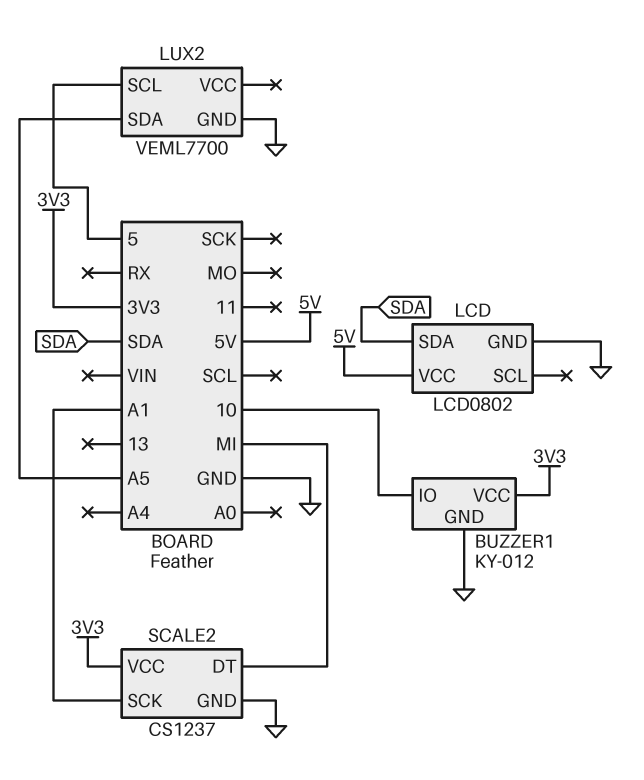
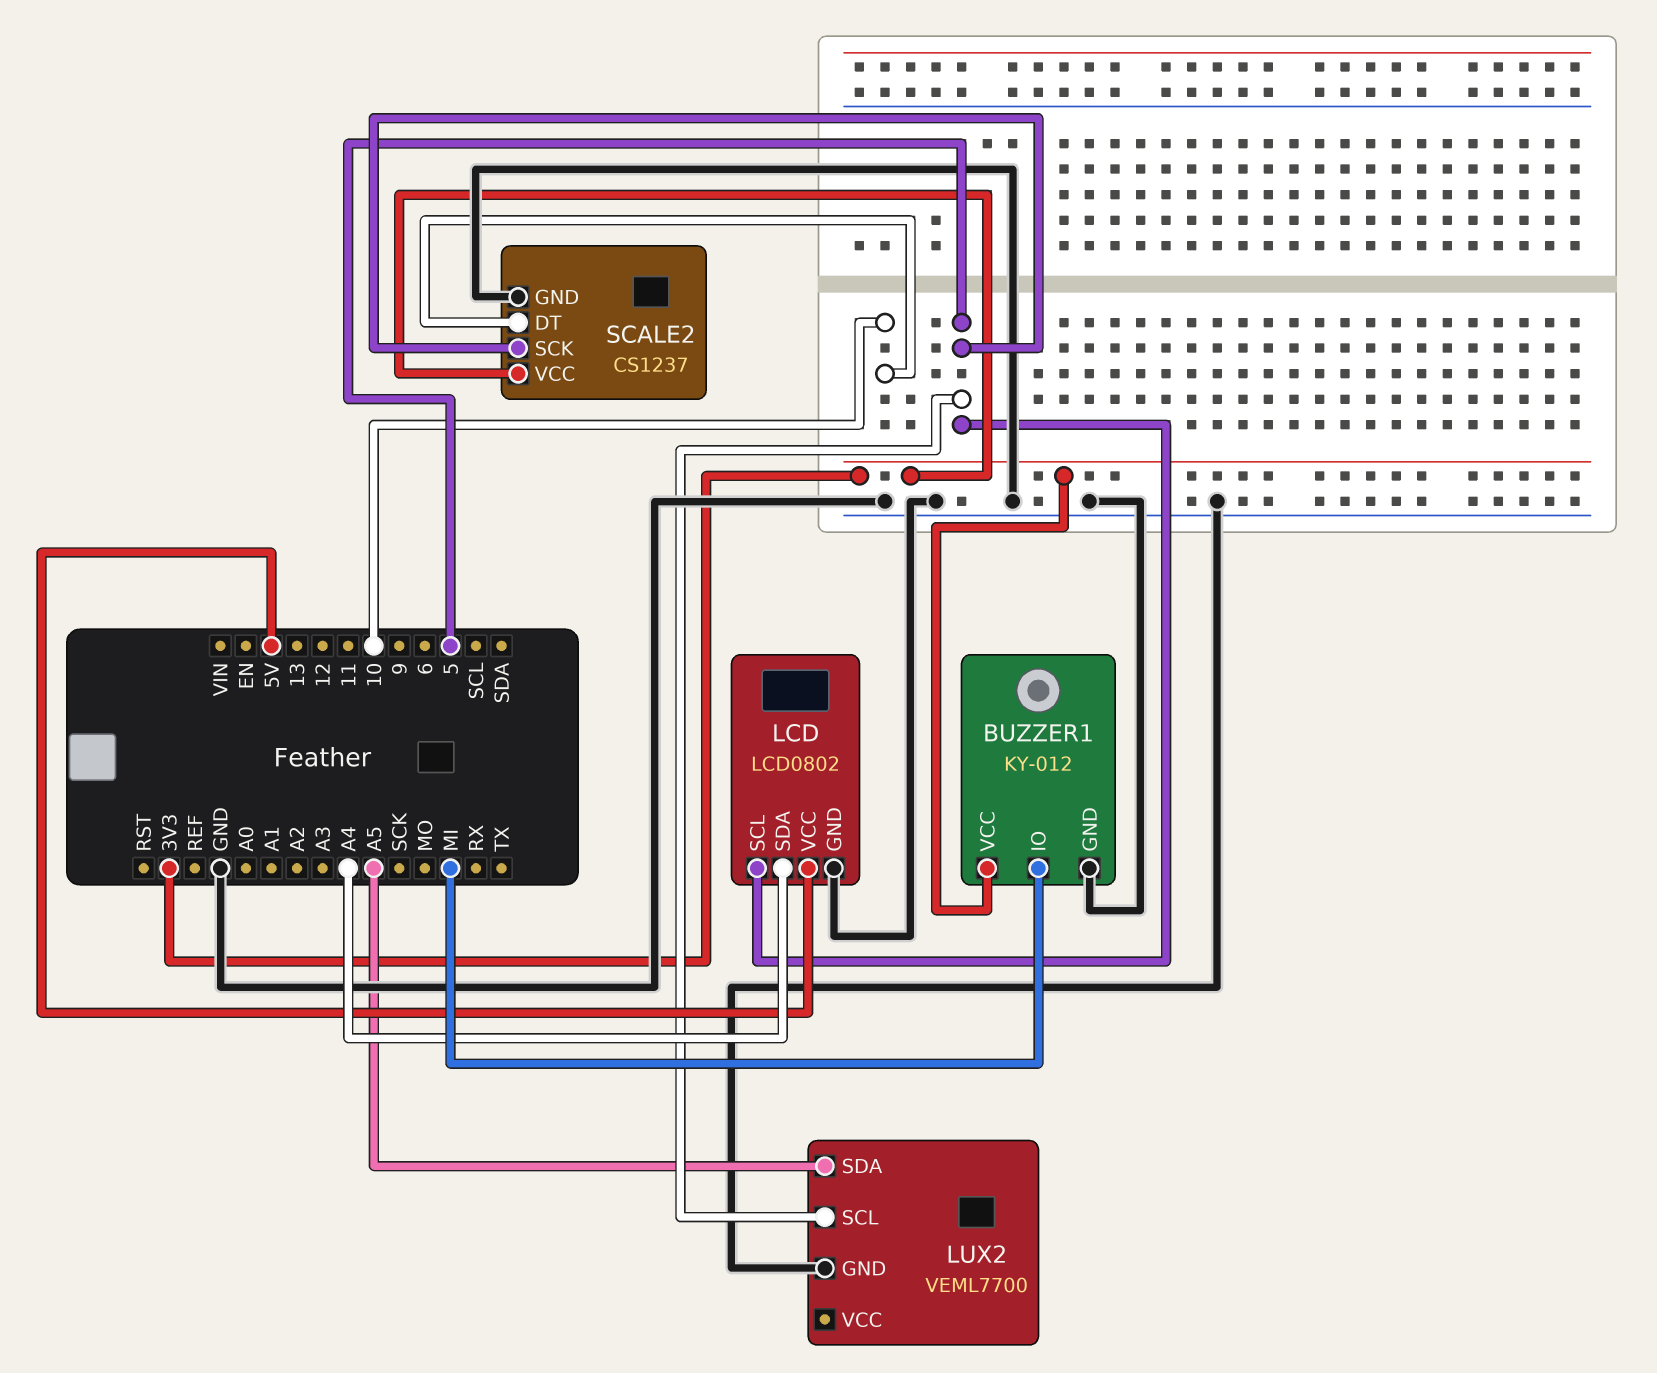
BUZZER1 pin IO: 10 -> MI
LCD pin SCL: none -> 5
LCD pin SDA: SDA -> A4
SCALE2 pin DT: MI -> 10
SCALE2 pin SCK: A1 -> 5

